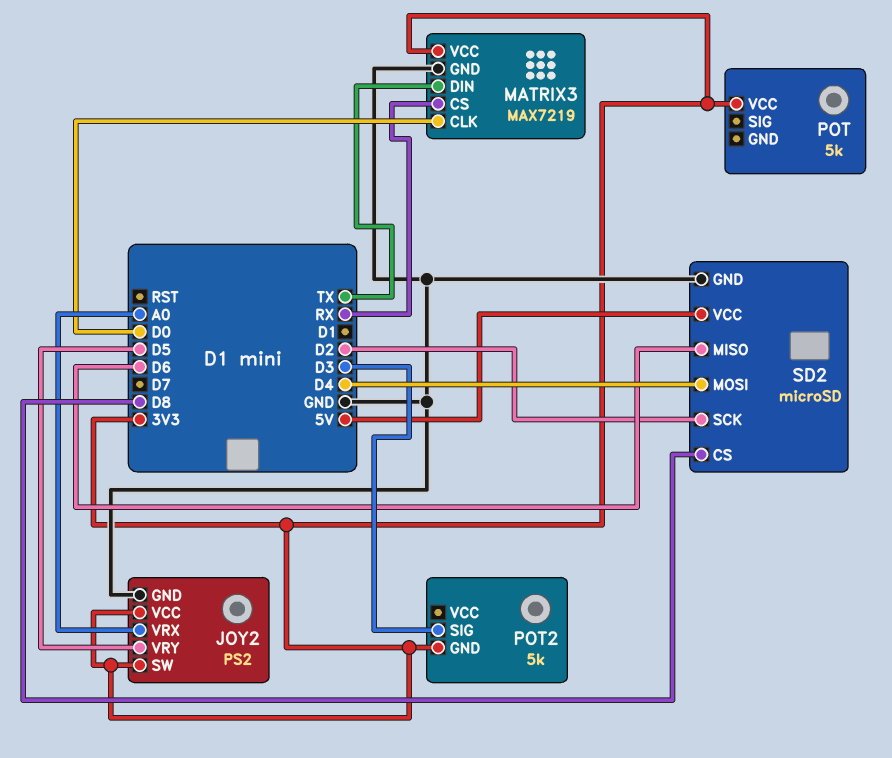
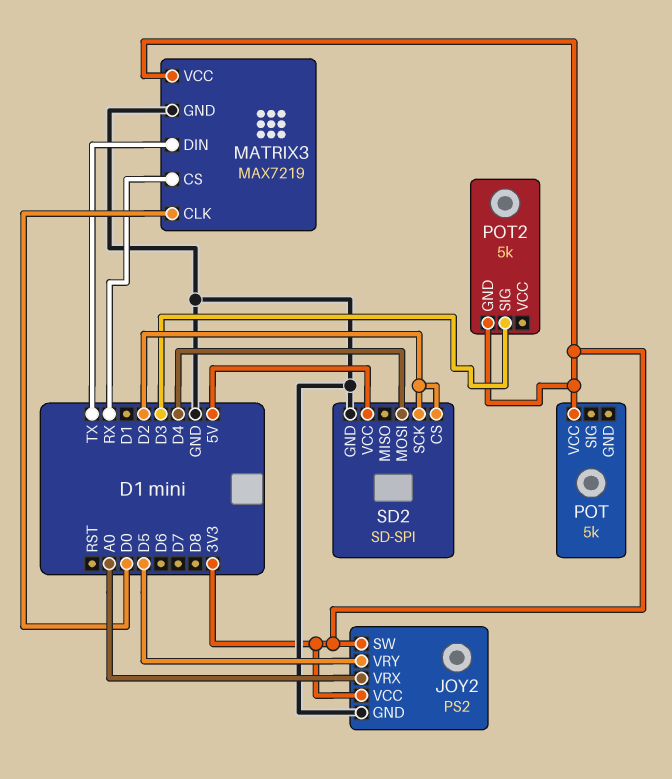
SD2: microSD -> SD-SPI
SD2 pin CS: D8 -> D2
SD2 pin MISO: D6 -> none

